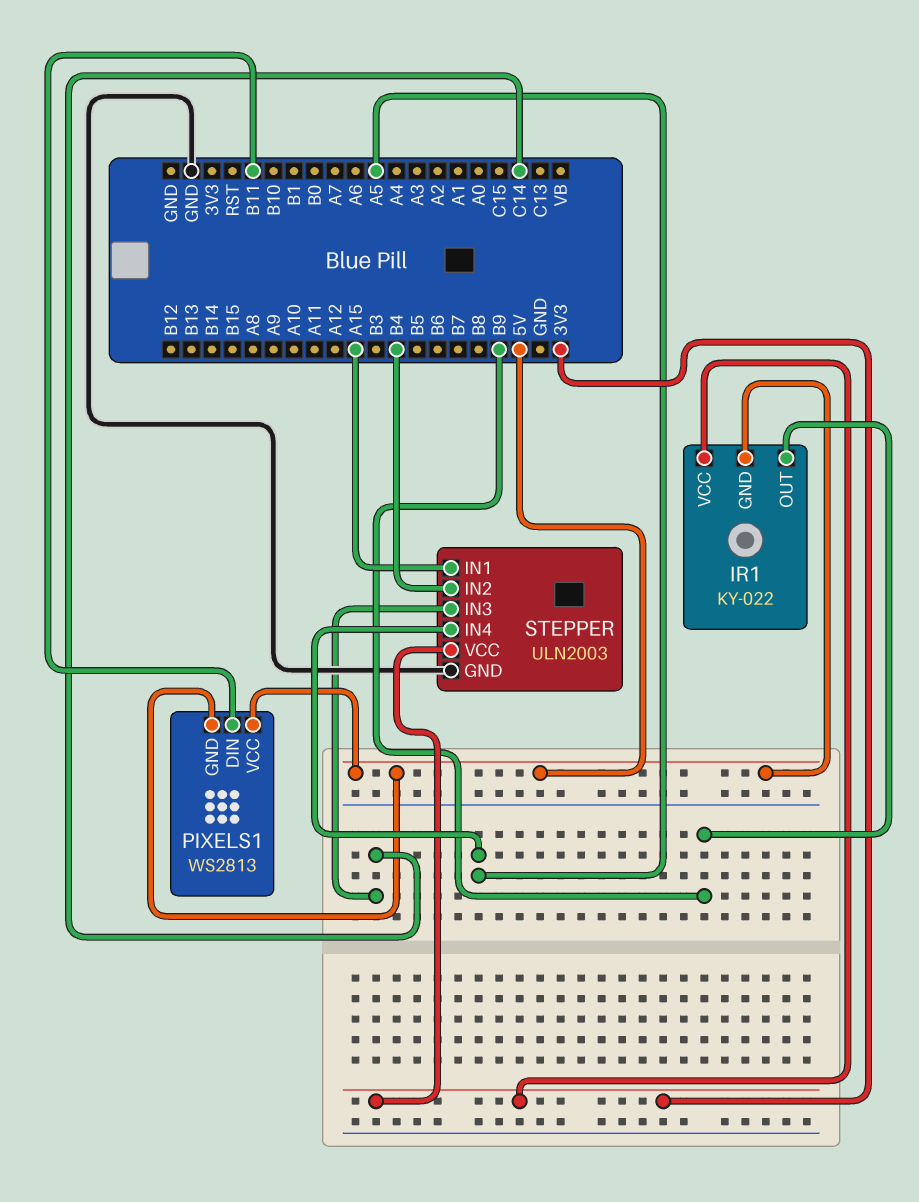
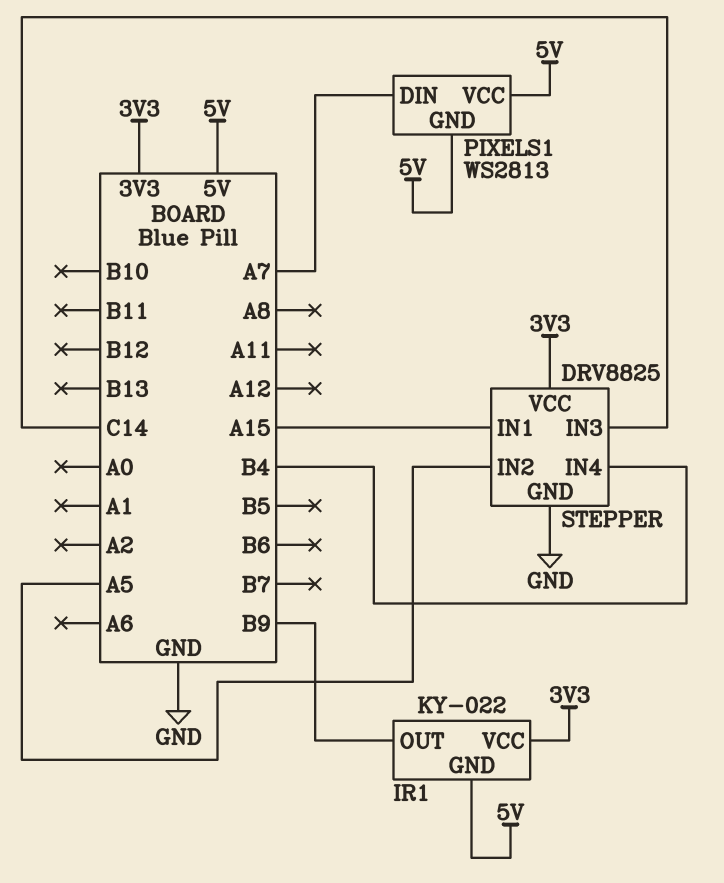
PIXELS1 pin DIN: B11 -> A7
STEPPER: ULN2003 -> DRV8825
STEPPER pin IN2: B4 -> A5
STEPPER pin IN4: A5 -> B4

